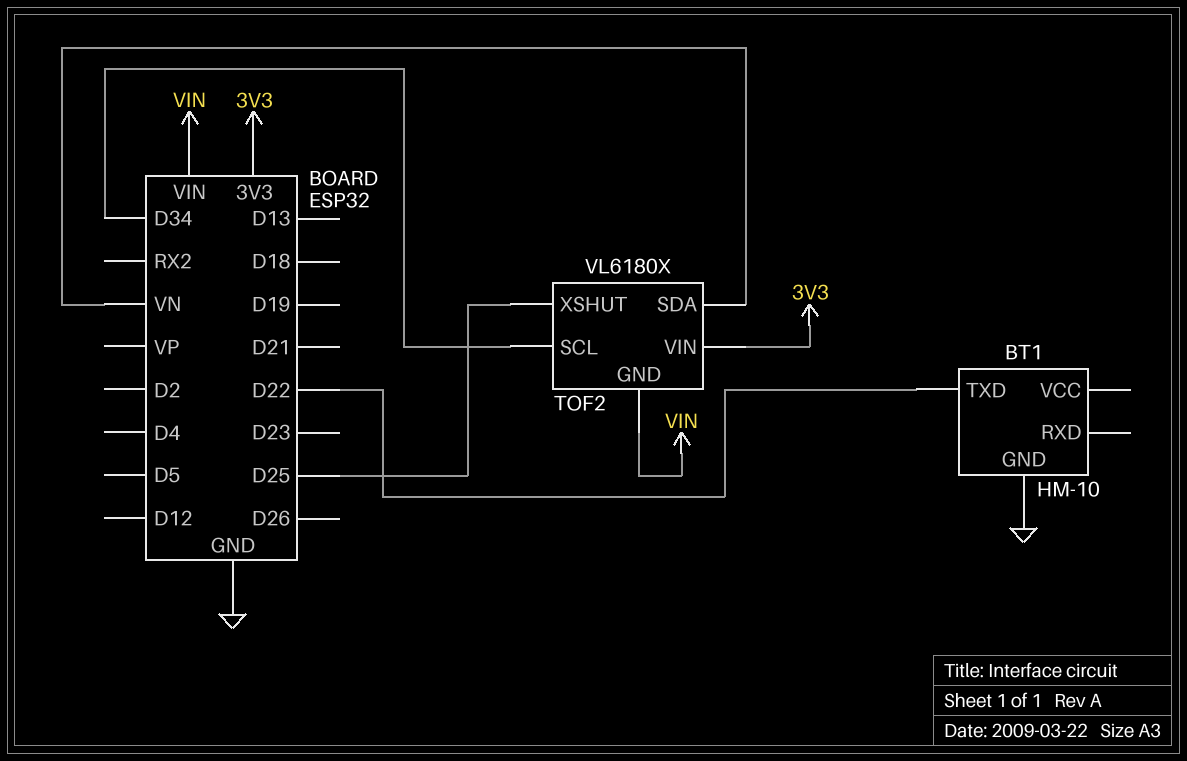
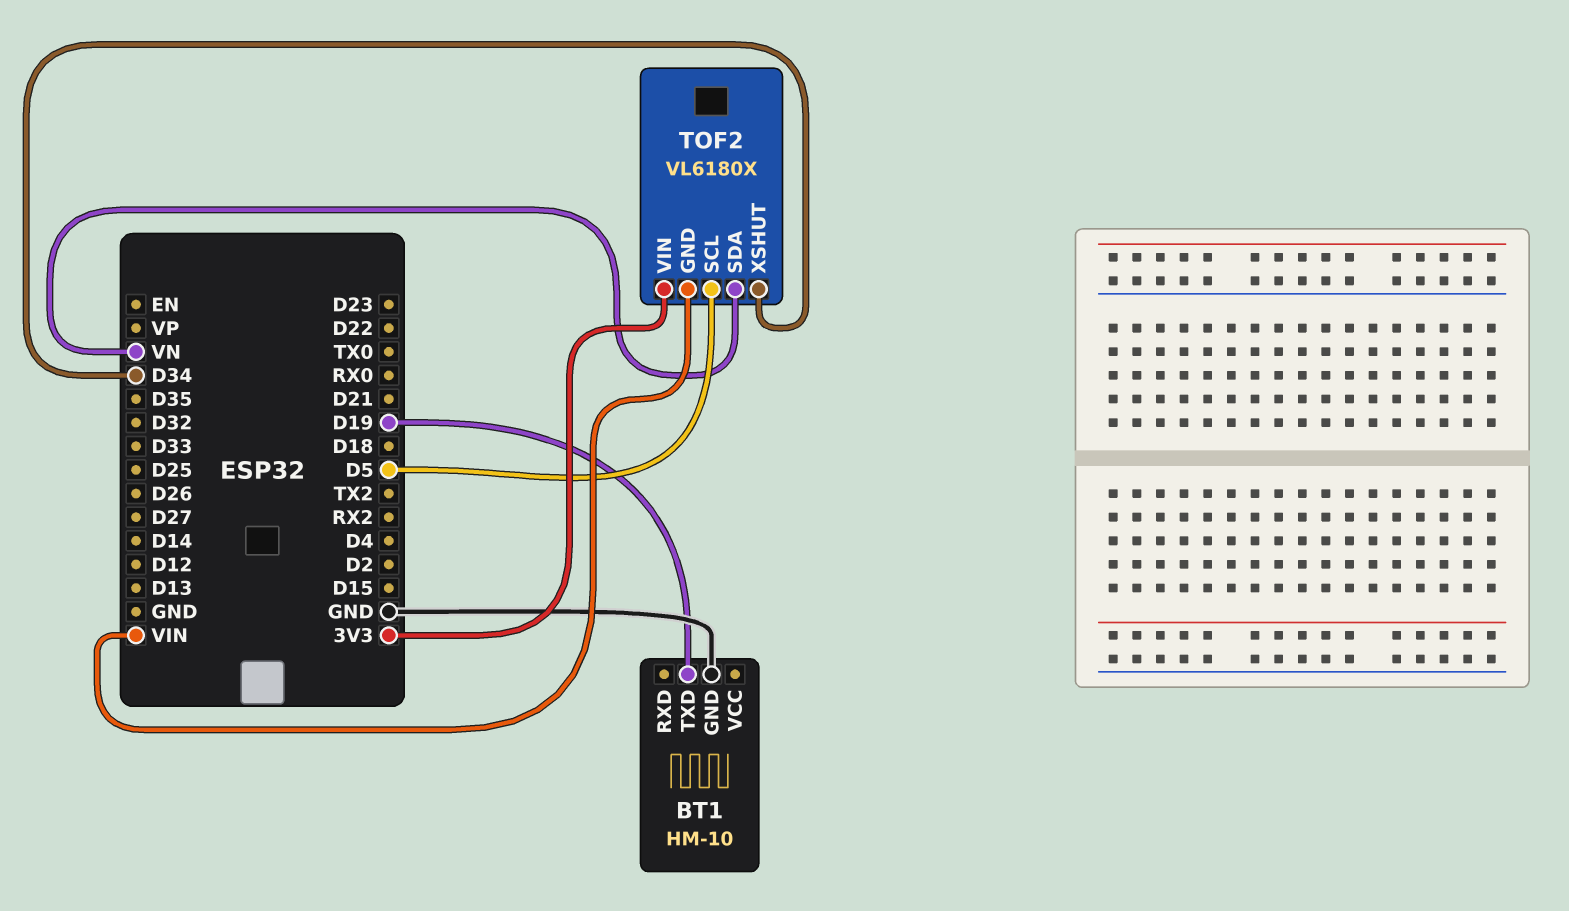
BT1 pin TXD: D22 -> D19
TOF2 pin SCL: D34 -> D5
TOF2 pin XSHUT: D25 -> D34

